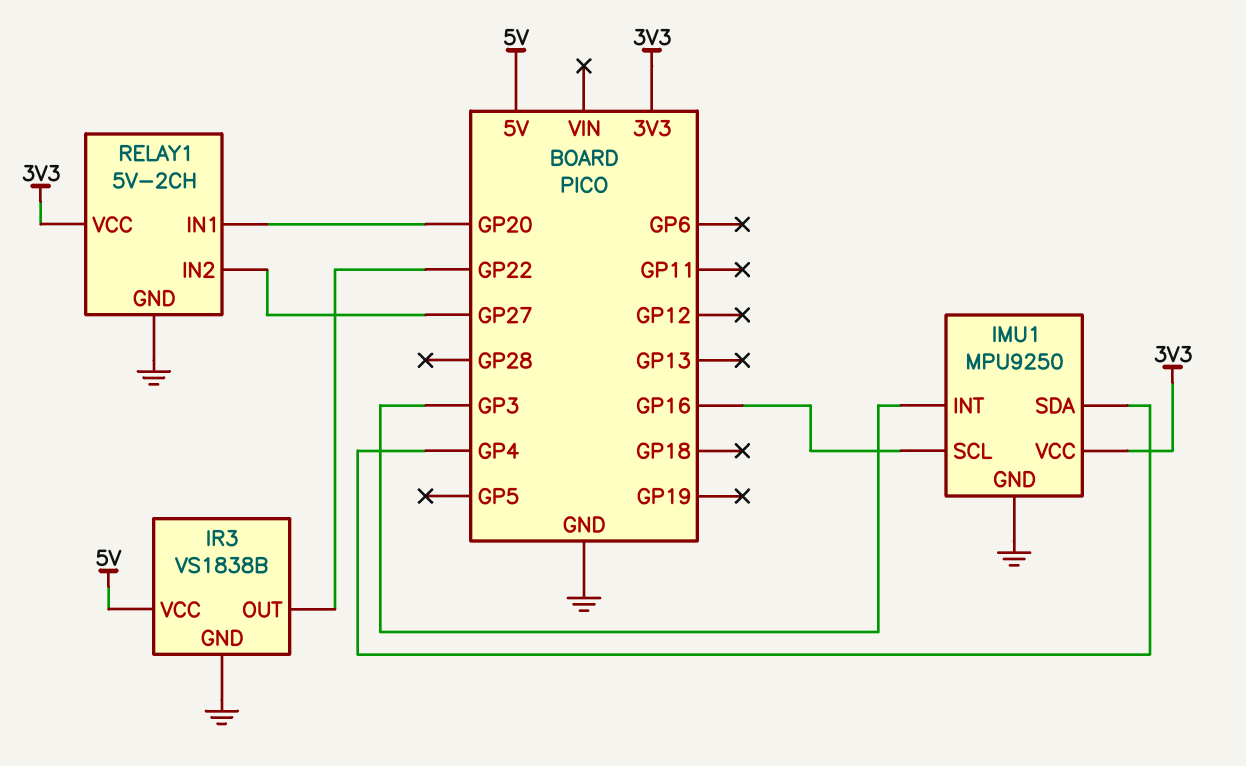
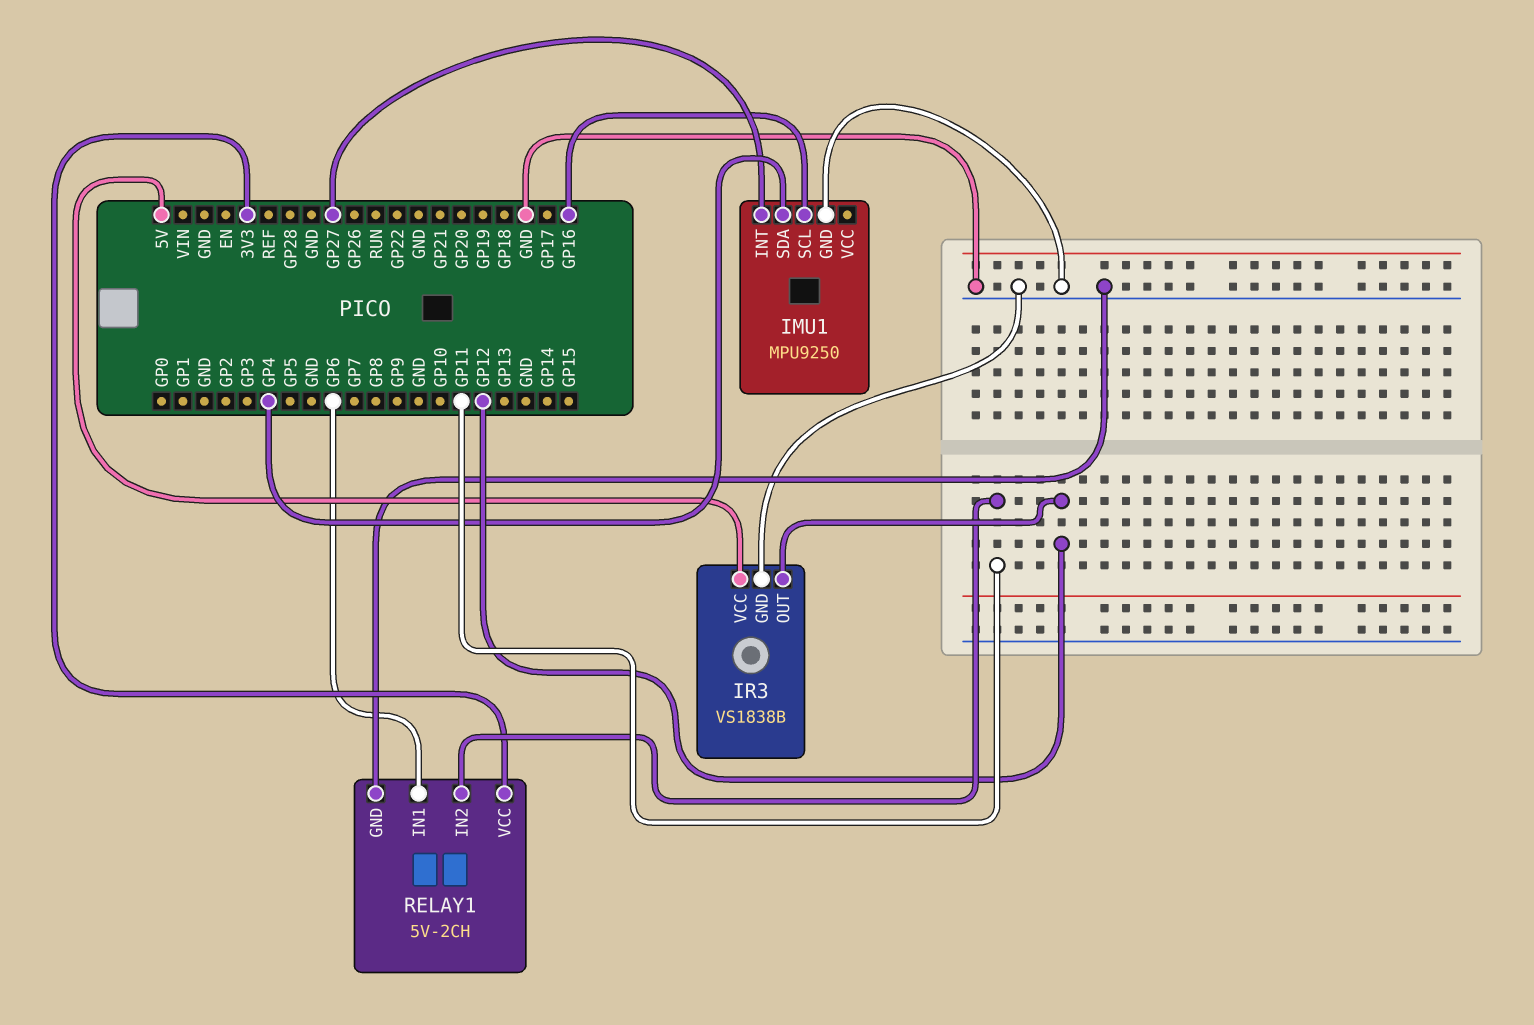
IMU1 pin INT: GP3 -> GP27
IMU1 pin VCC: 3V3 -> none
IR3 pin OUT: GP22 -> GP12
RELAY1 pin IN1: GP20 -> GP6
RELAY1 pin IN2: GP27 -> GP11

